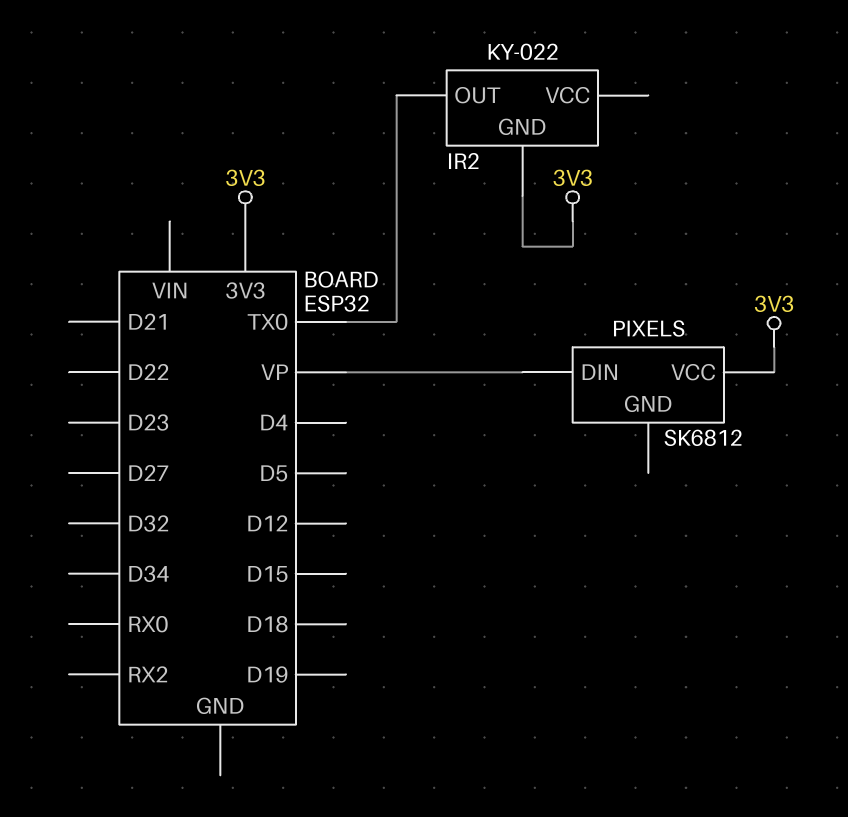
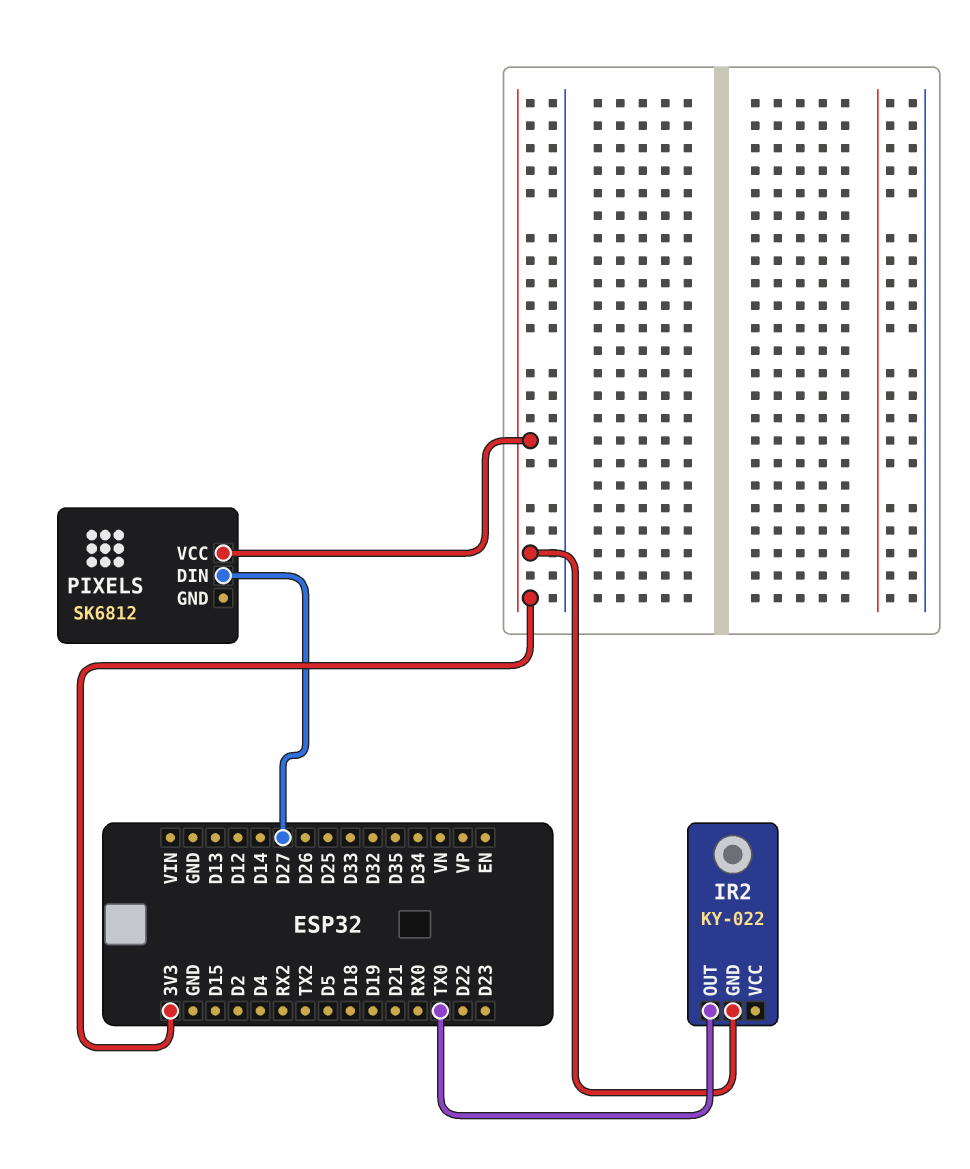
PIXELS pin DIN: VP -> D27

